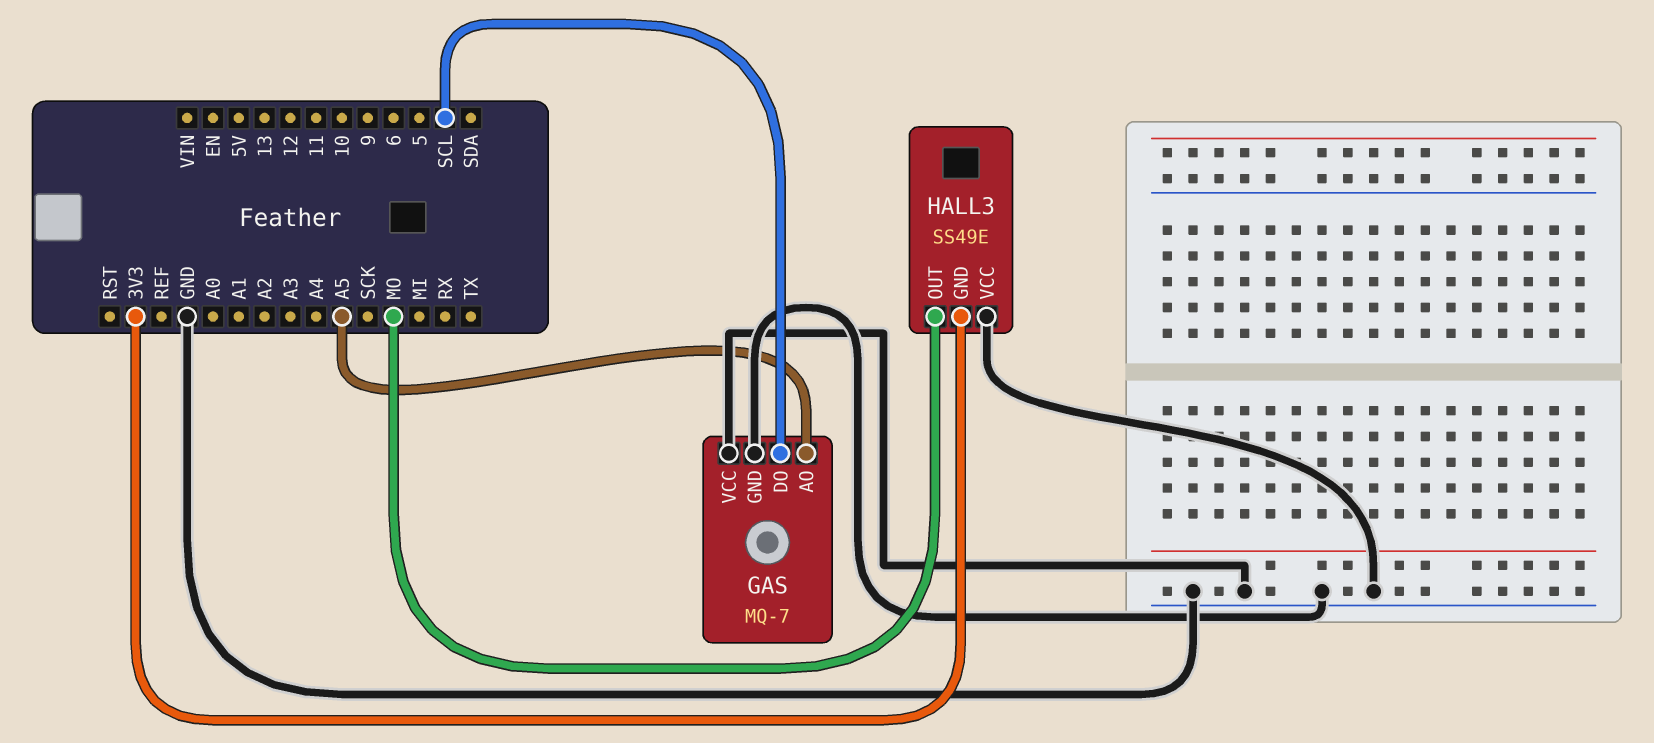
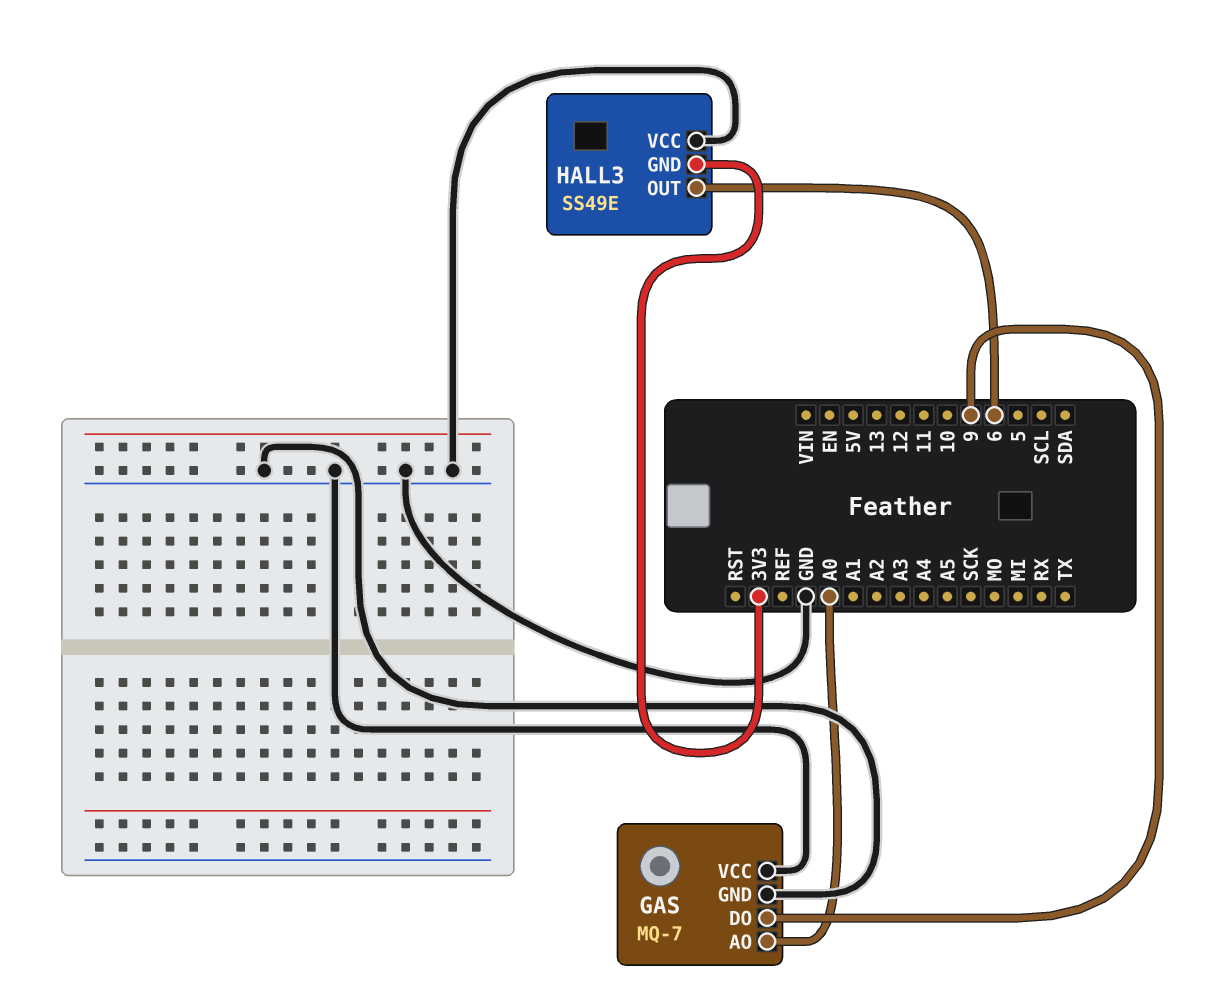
GAS pin AO: A5 -> A0
GAS pin DO: SCL -> 9
HALL3 pin OUT: MO -> 6

